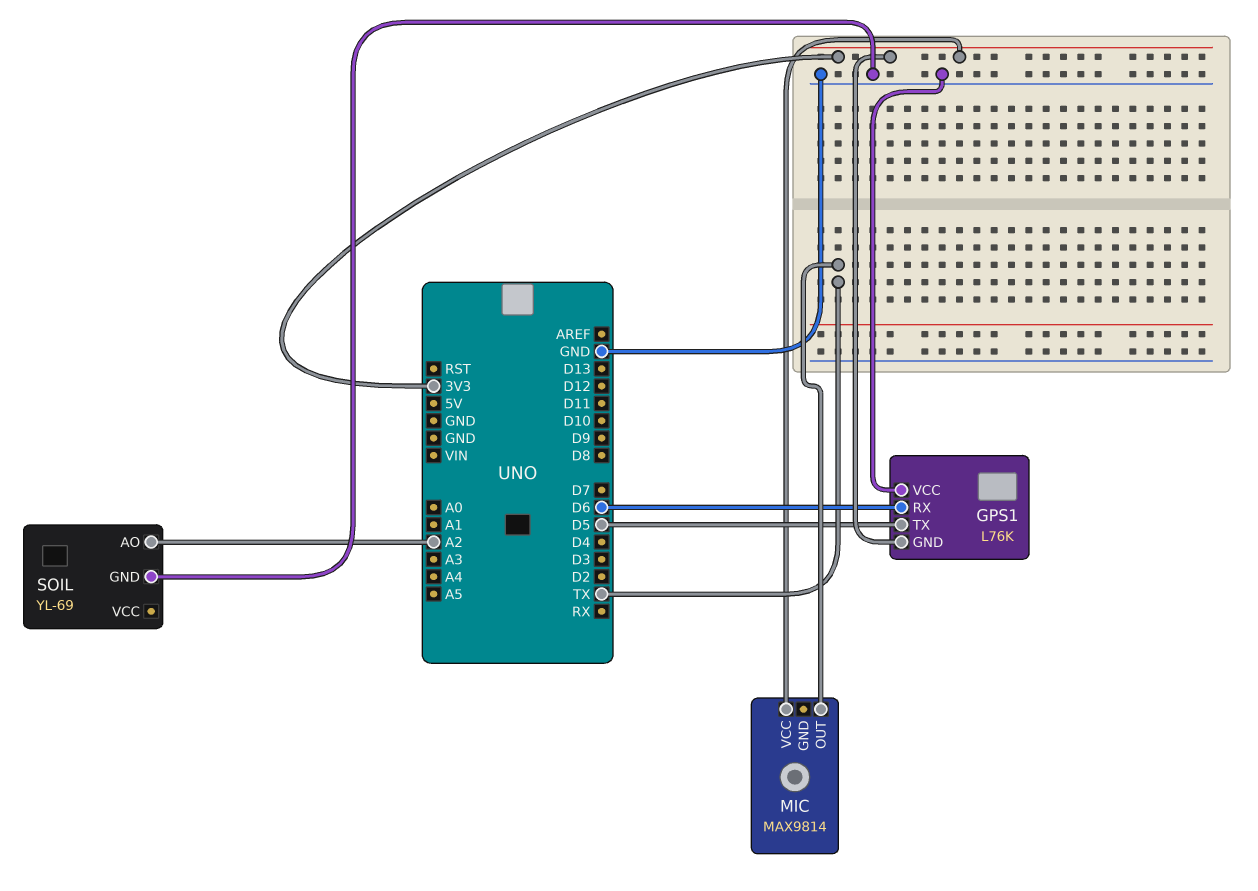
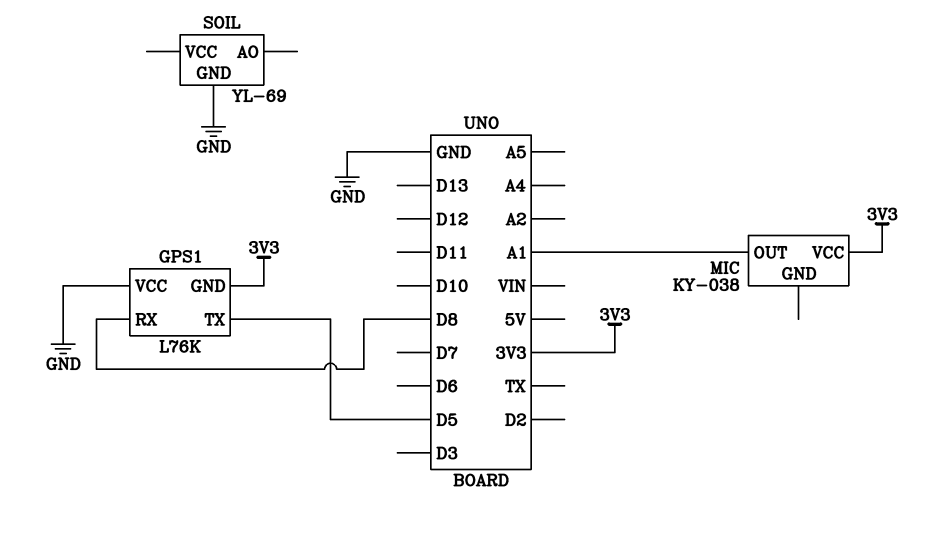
GPS1 pin RX: D6 -> D8
MIC: MAX9814 -> KY-038
MIC pin OUT: TX -> A1
SOIL pin AO: A2 -> none

